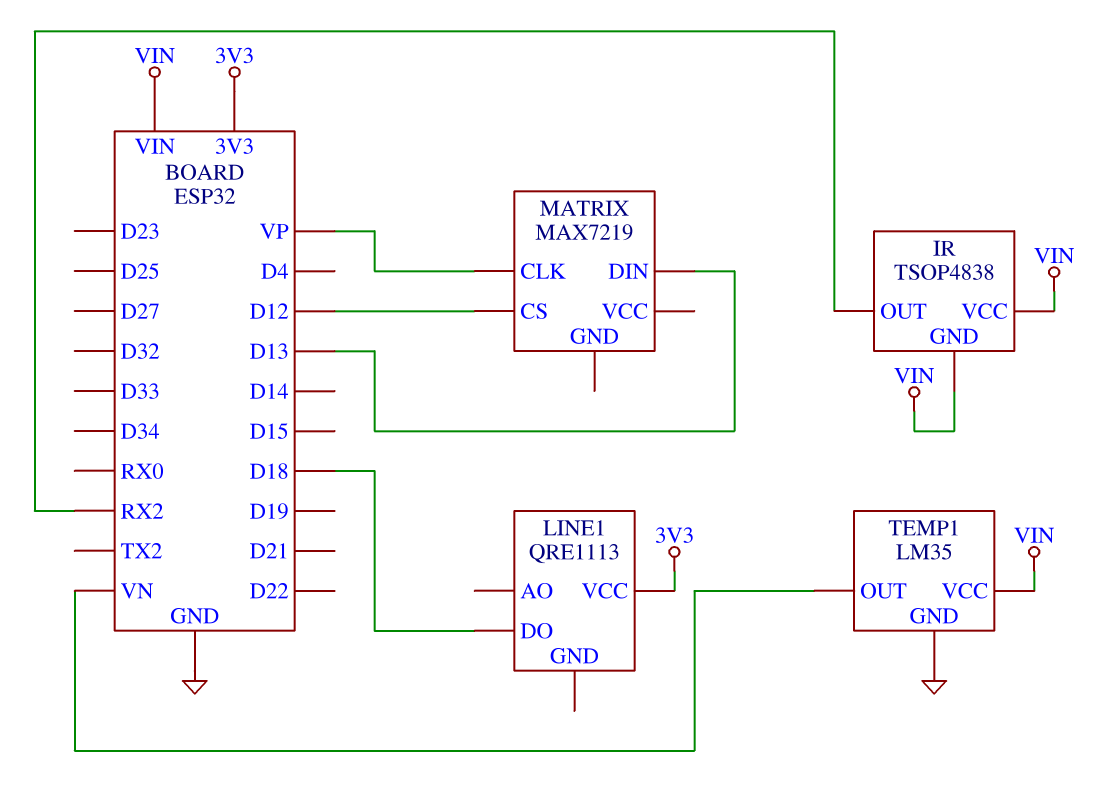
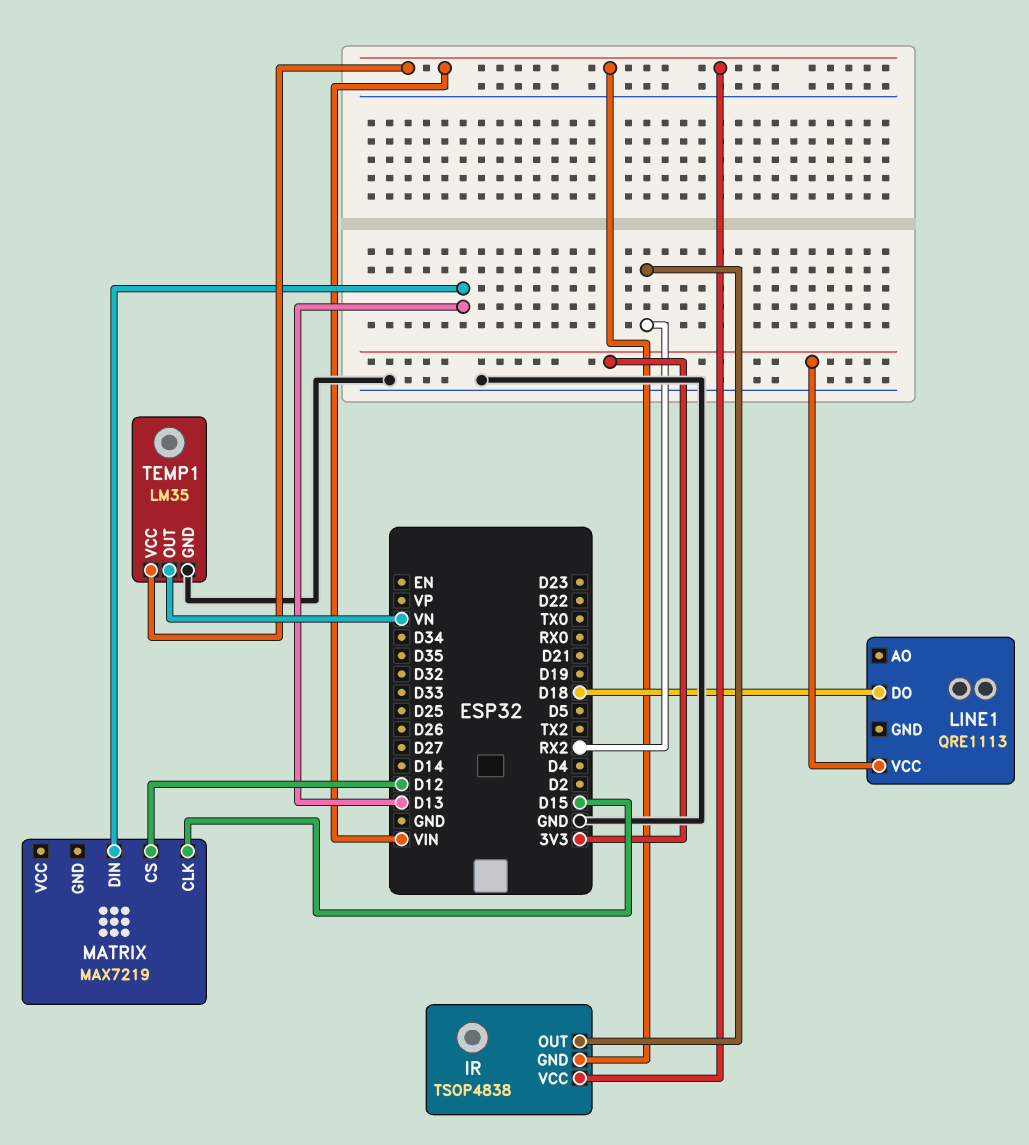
MATRIX pin CLK: VP -> D15

